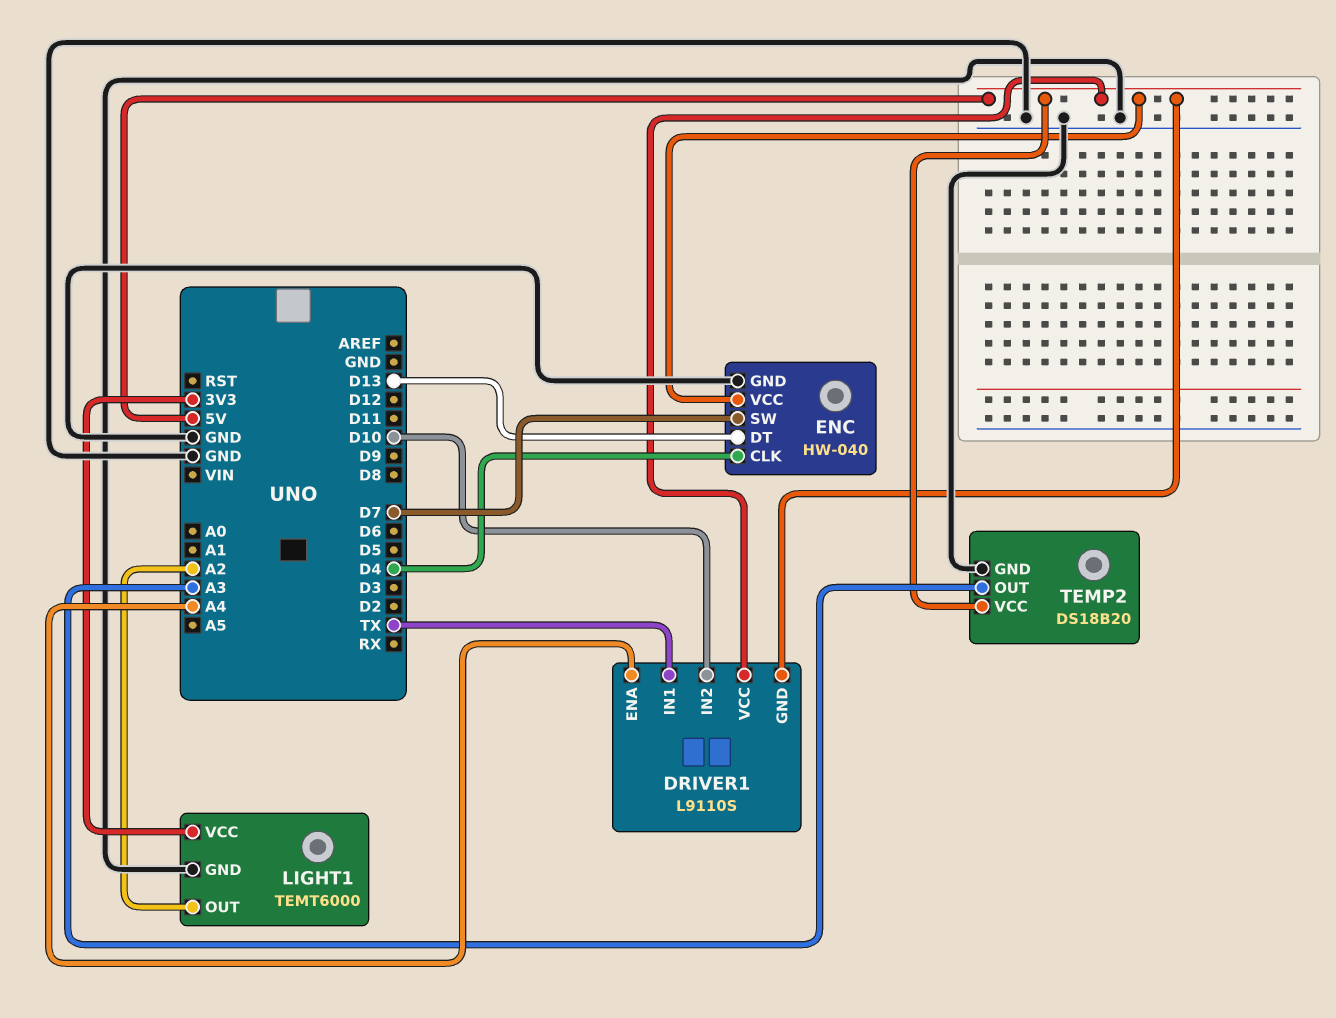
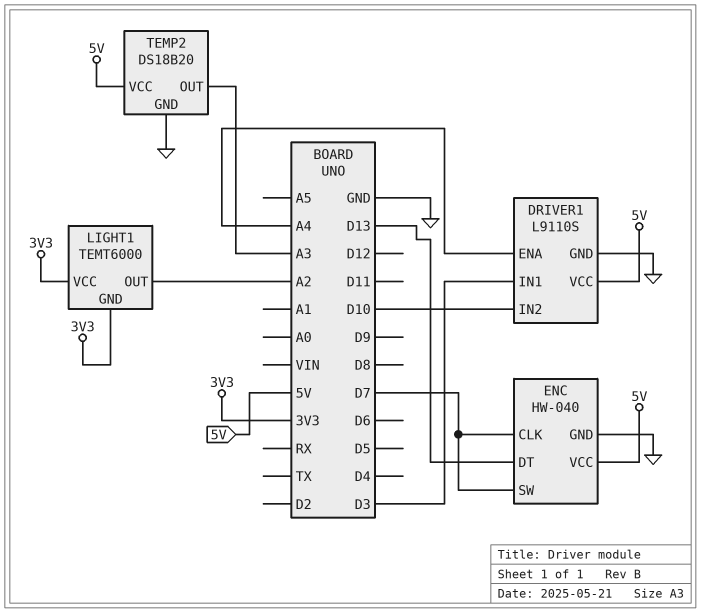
DRIVER1 pin GND: 5V -> GND
DRIVER1 pin IN1: TX -> D3
ENC pin CLK: D4 -> D7
LIGHT1 pin GND: GND -> 3V3

